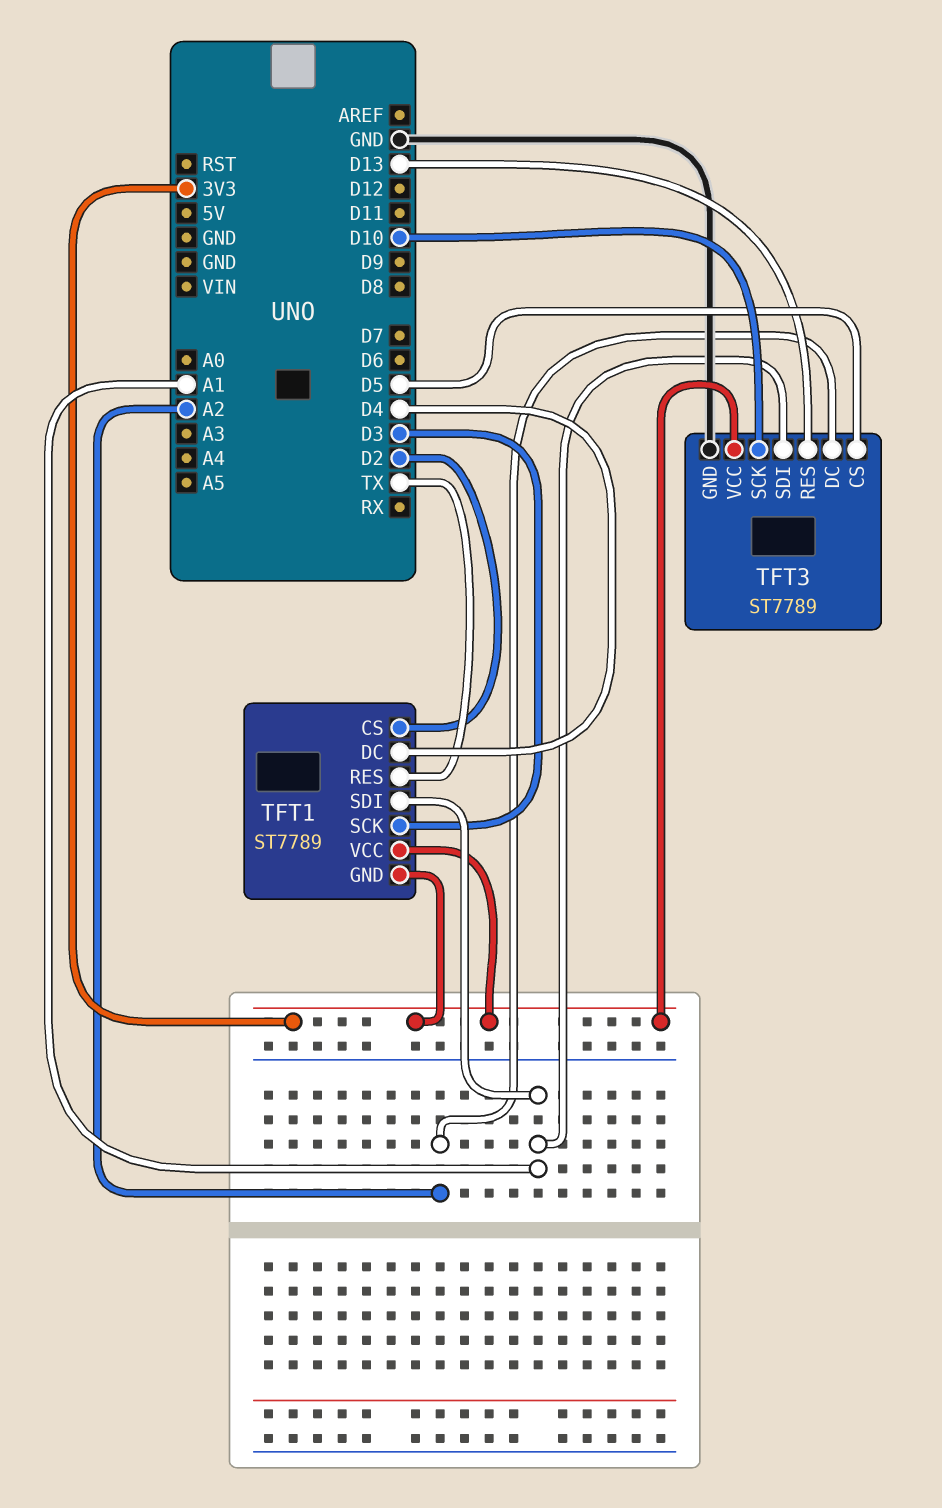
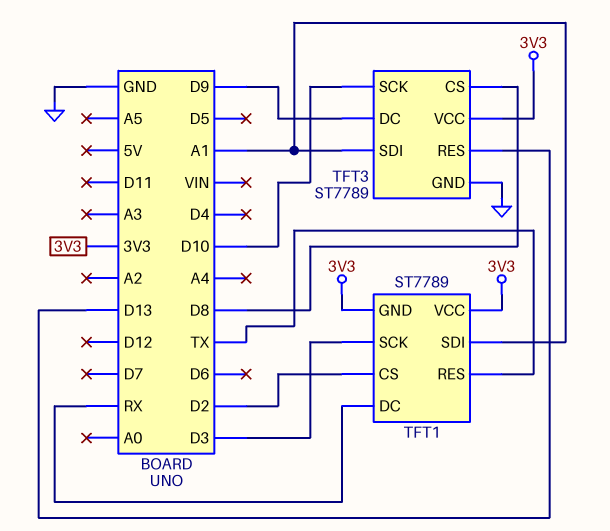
TFT1 pin DC: D4 -> RX
TFT3 pin CS: D5 -> D8
TFT3 pin DC: A2 -> D9

